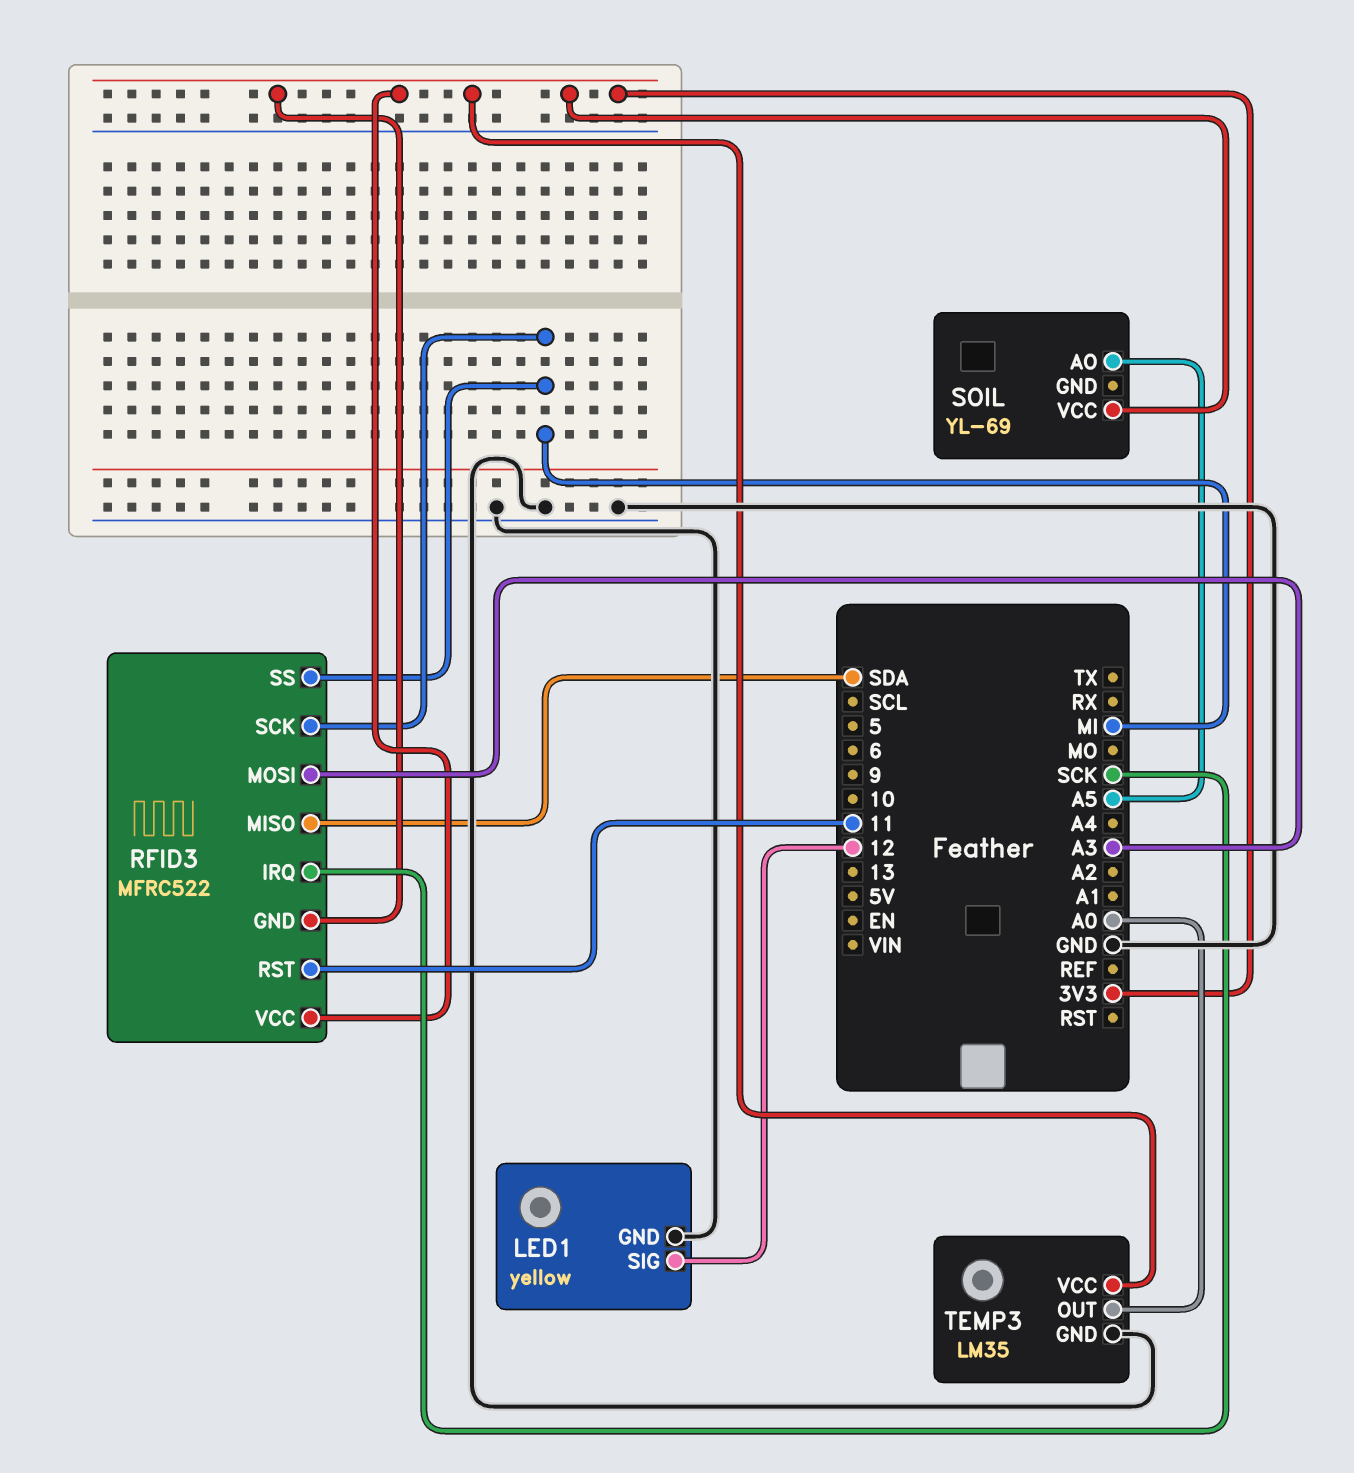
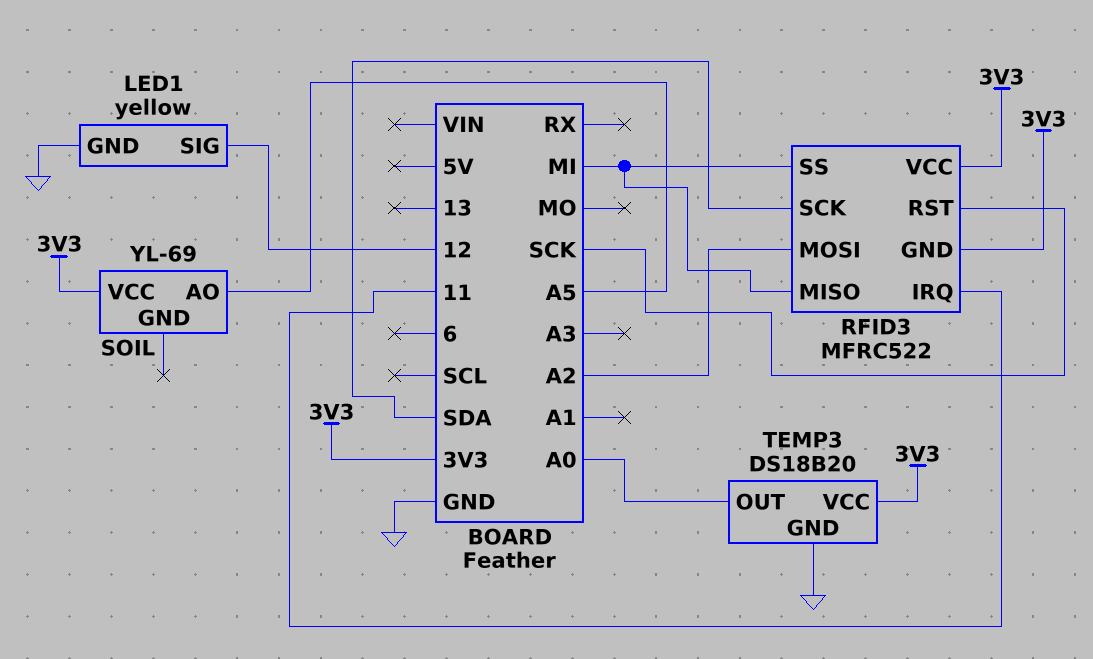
RFID3 pin IRQ: SCK -> 11
RFID3 pin MISO: SDA -> MI
RFID3 pin MOSI: A3 -> A2
RFID3 pin RST: 11 -> SCK
RFID3 pin SCK: MI -> SDA
TEMP3: LM35 -> DS18B20

